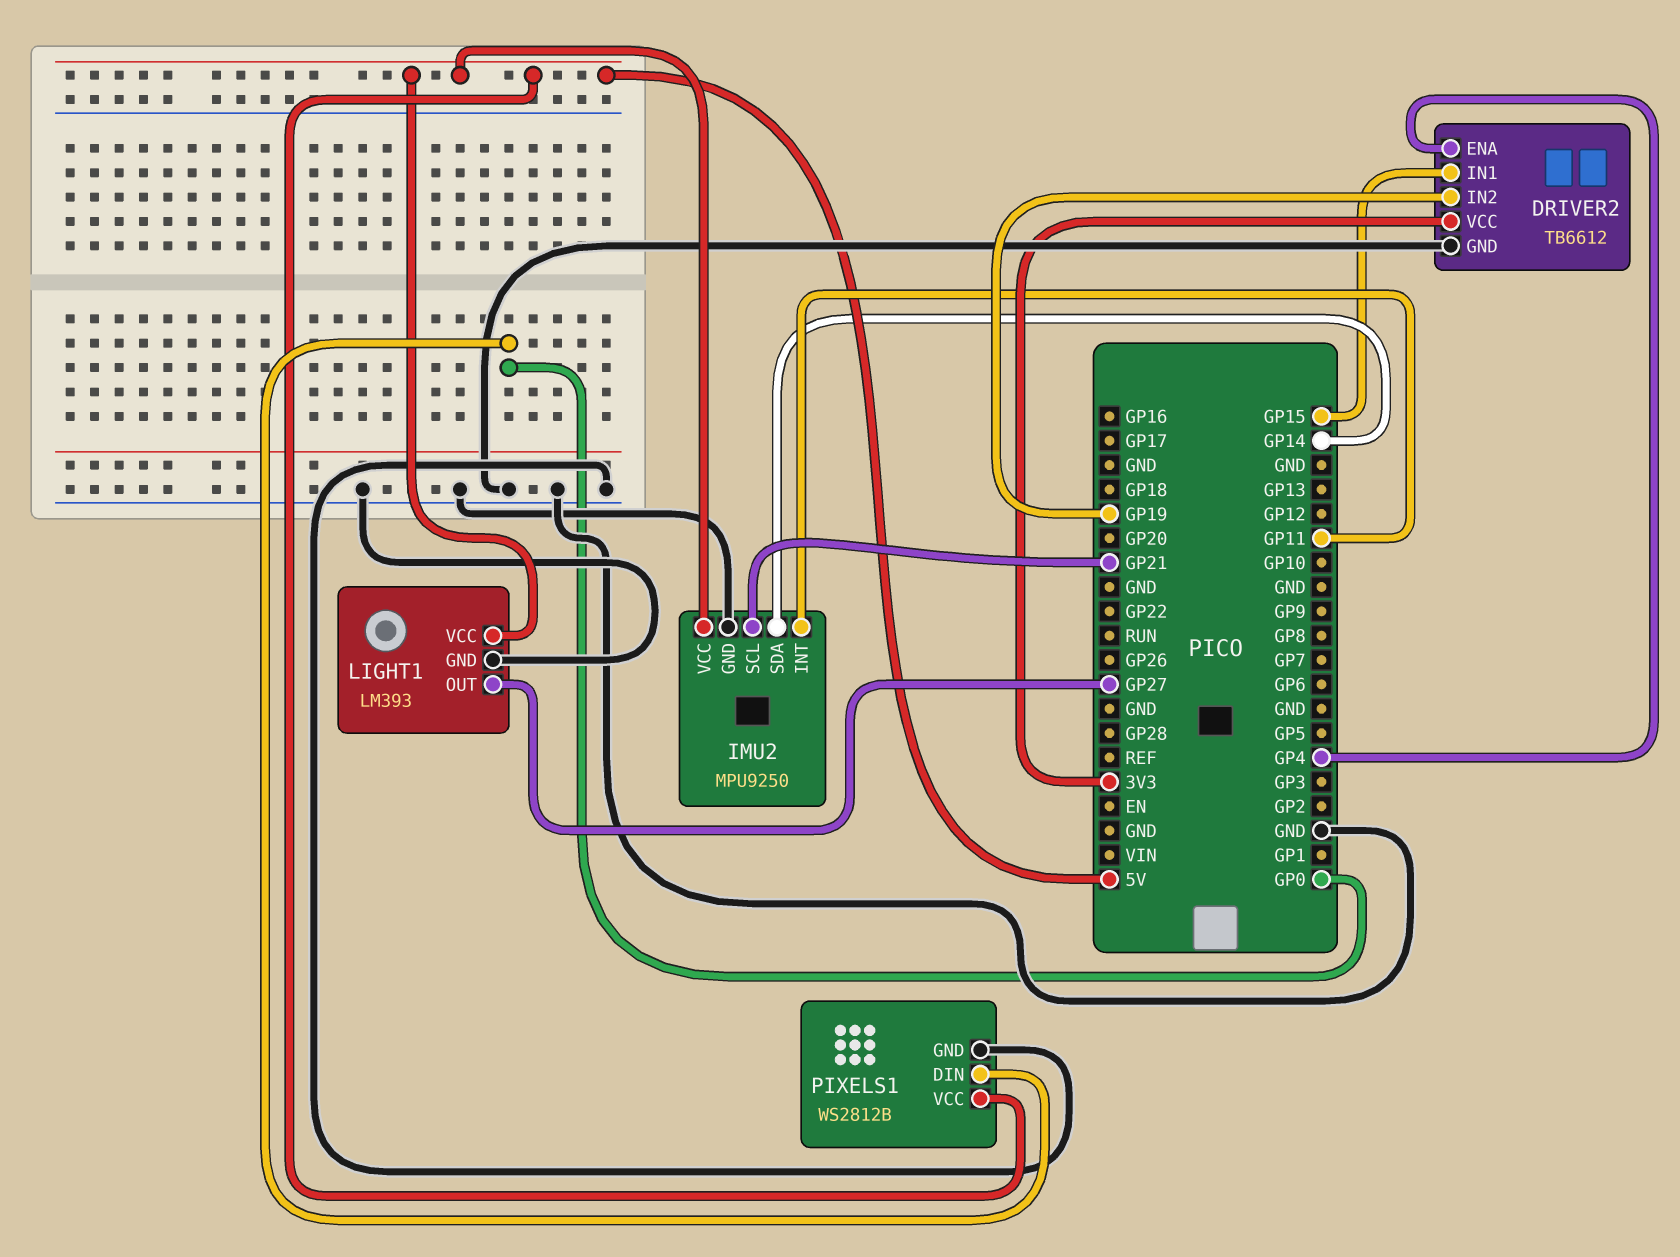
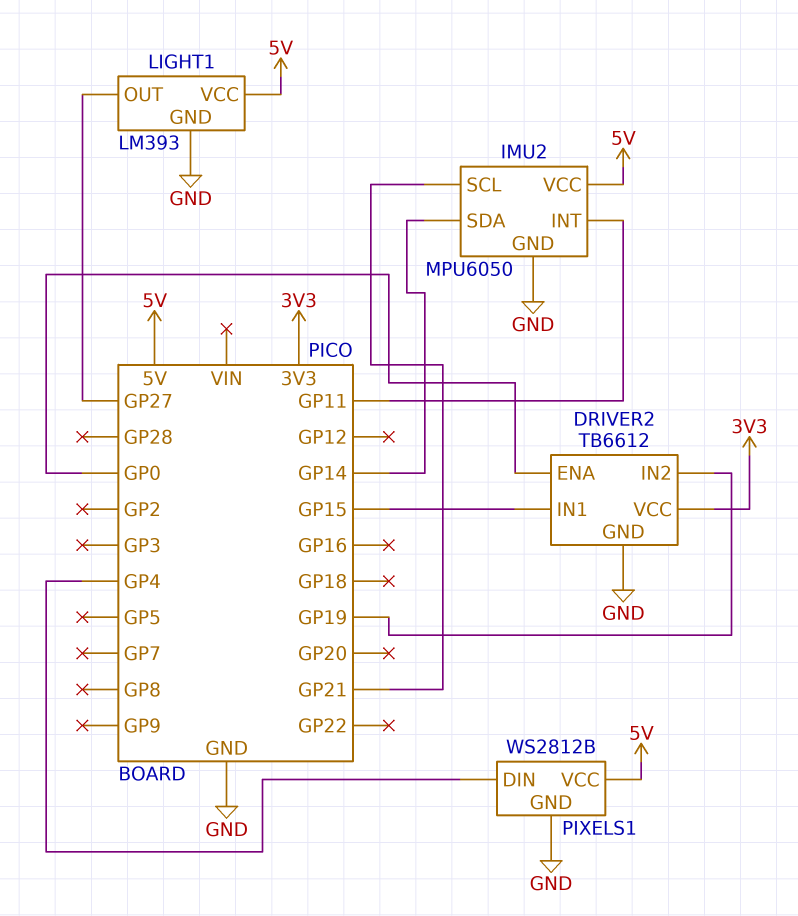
DRIVER2 pin ENA: GP4 -> GP0
IMU2: MPU9250 -> MPU6050
PIXELS1 pin DIN: GP0 -> GP4

